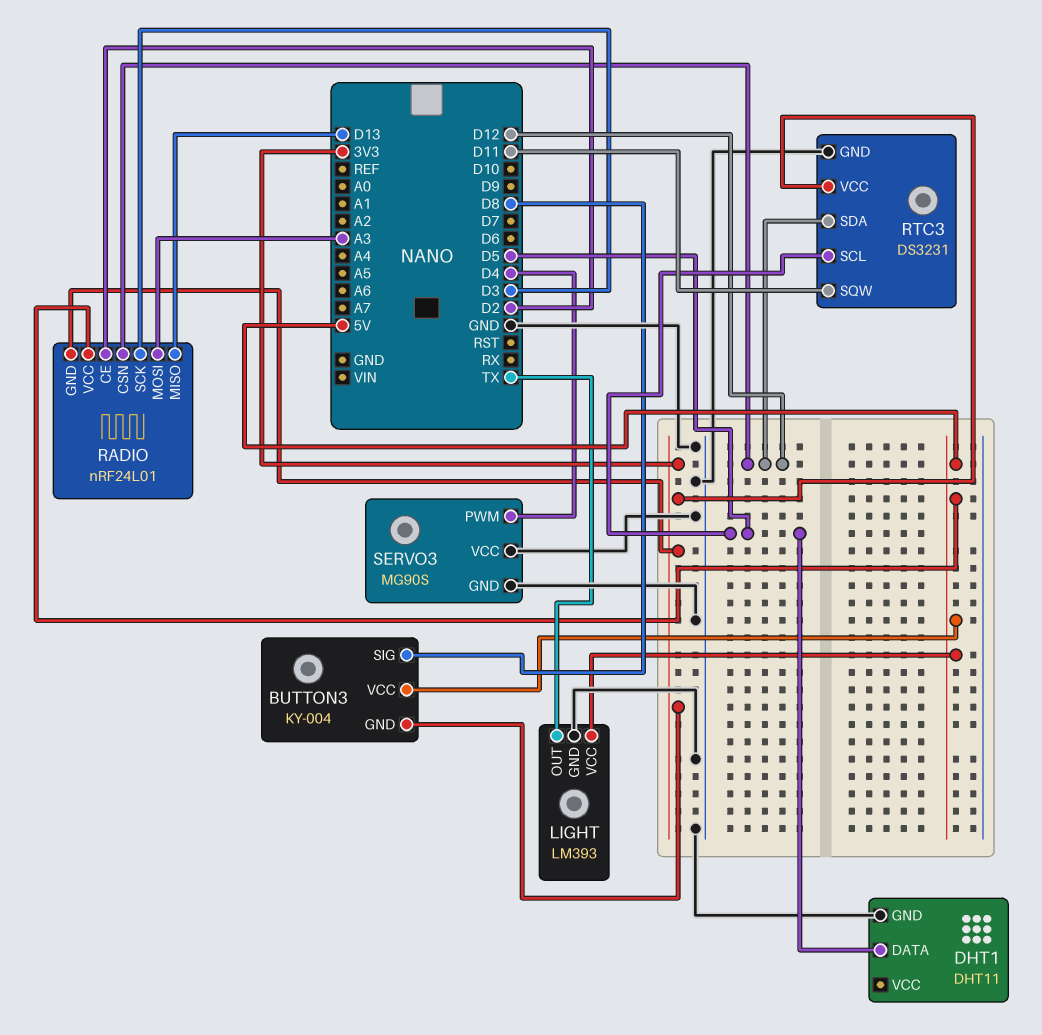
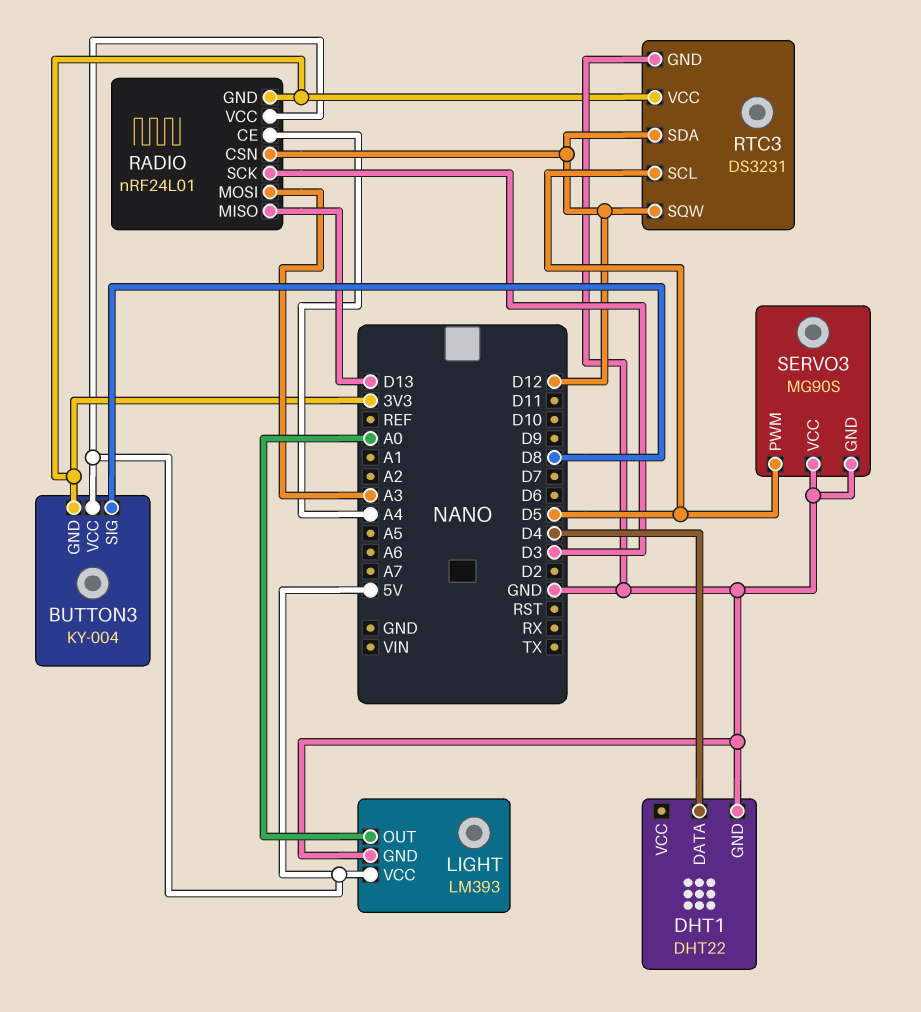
DHT1: DHT11 -> DHT22
DHT1 pin DATA: D5 -> D4
LIGHT pin OUT: TX -> A0
RADIO pin CE: D2 -> A4
RTC3 pin SQW: D11 -> D12
SERVO3 pin PWM: D4 -> D5

